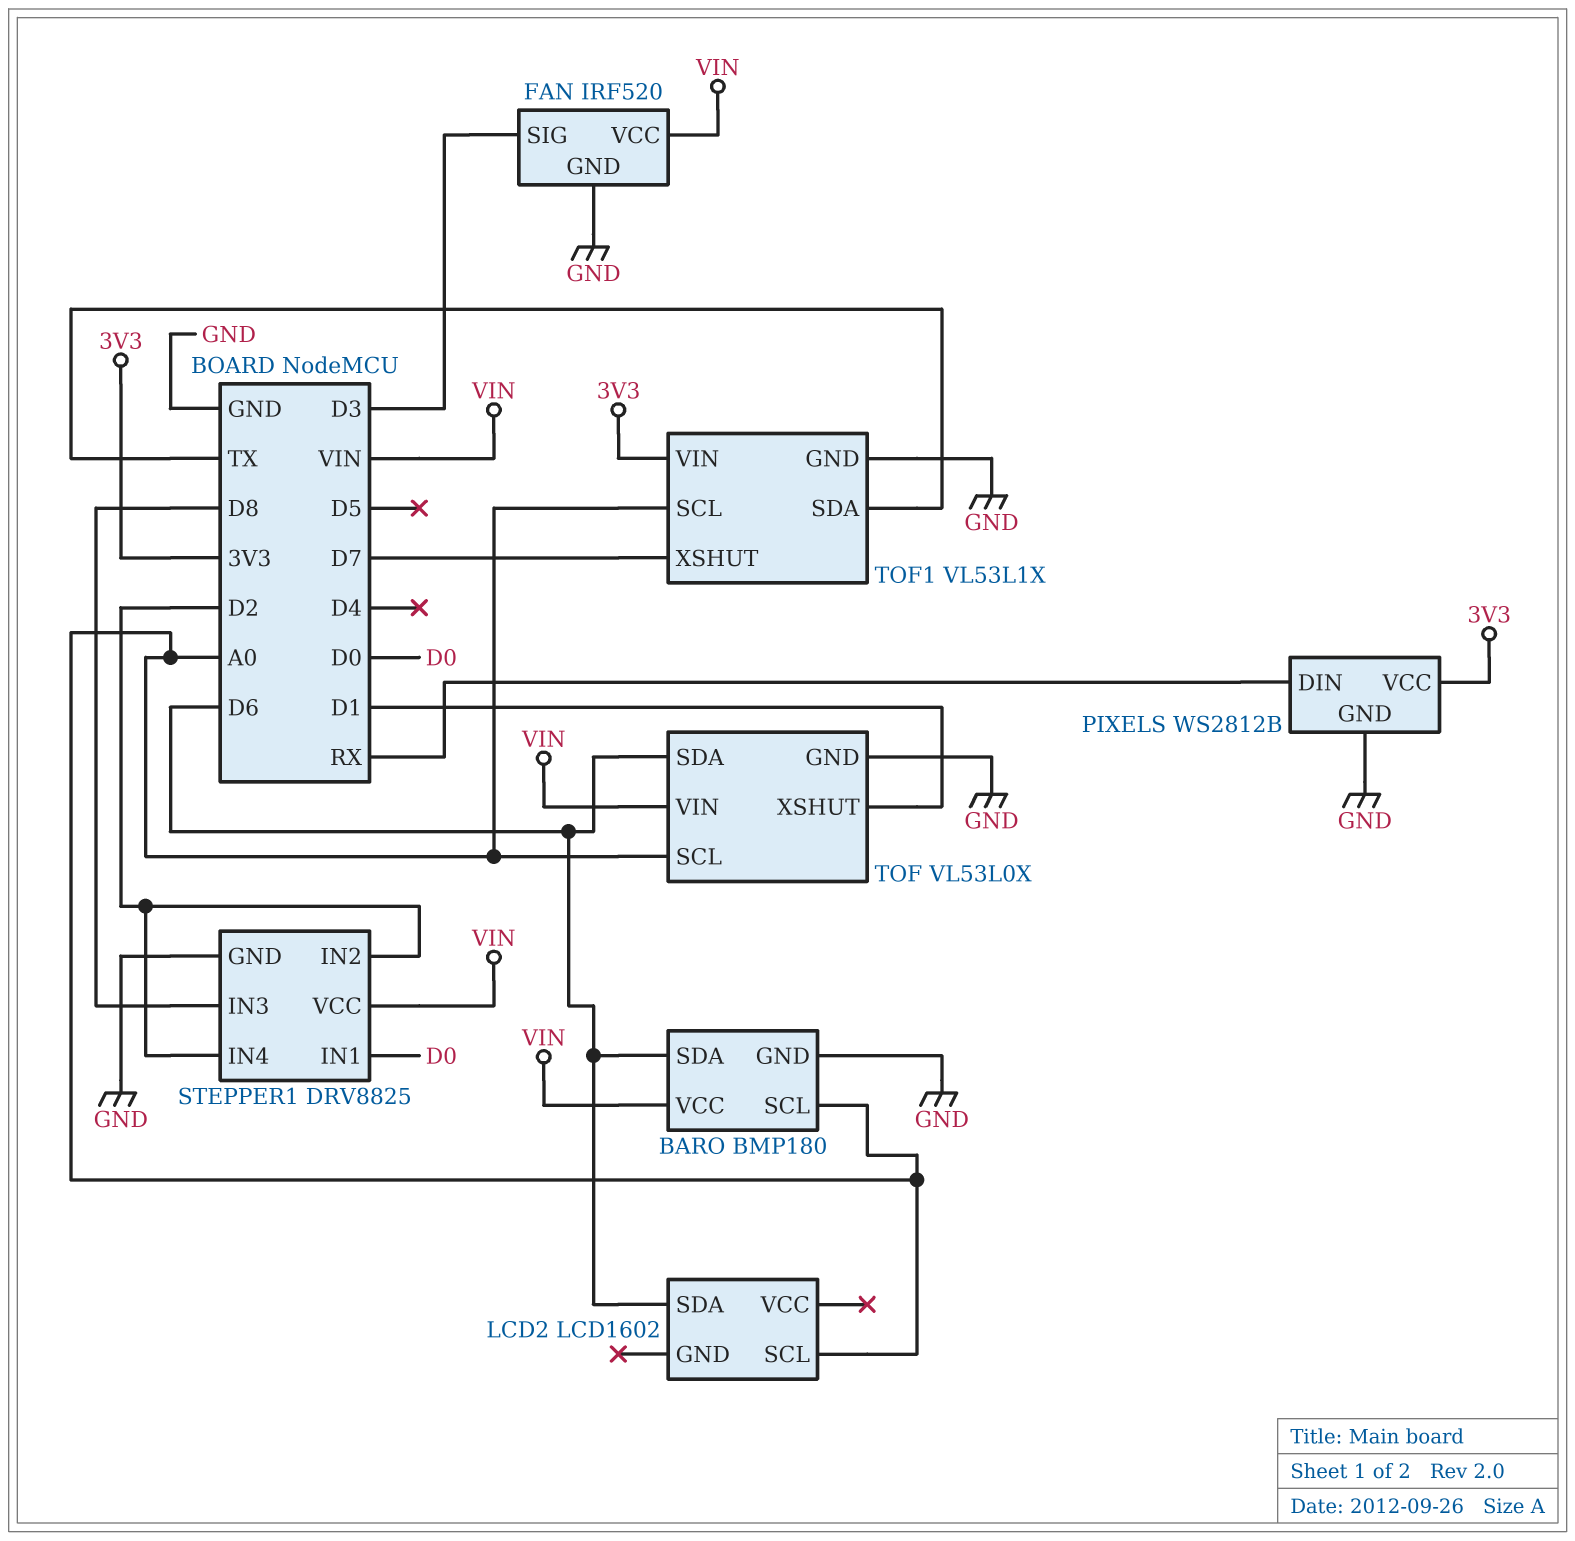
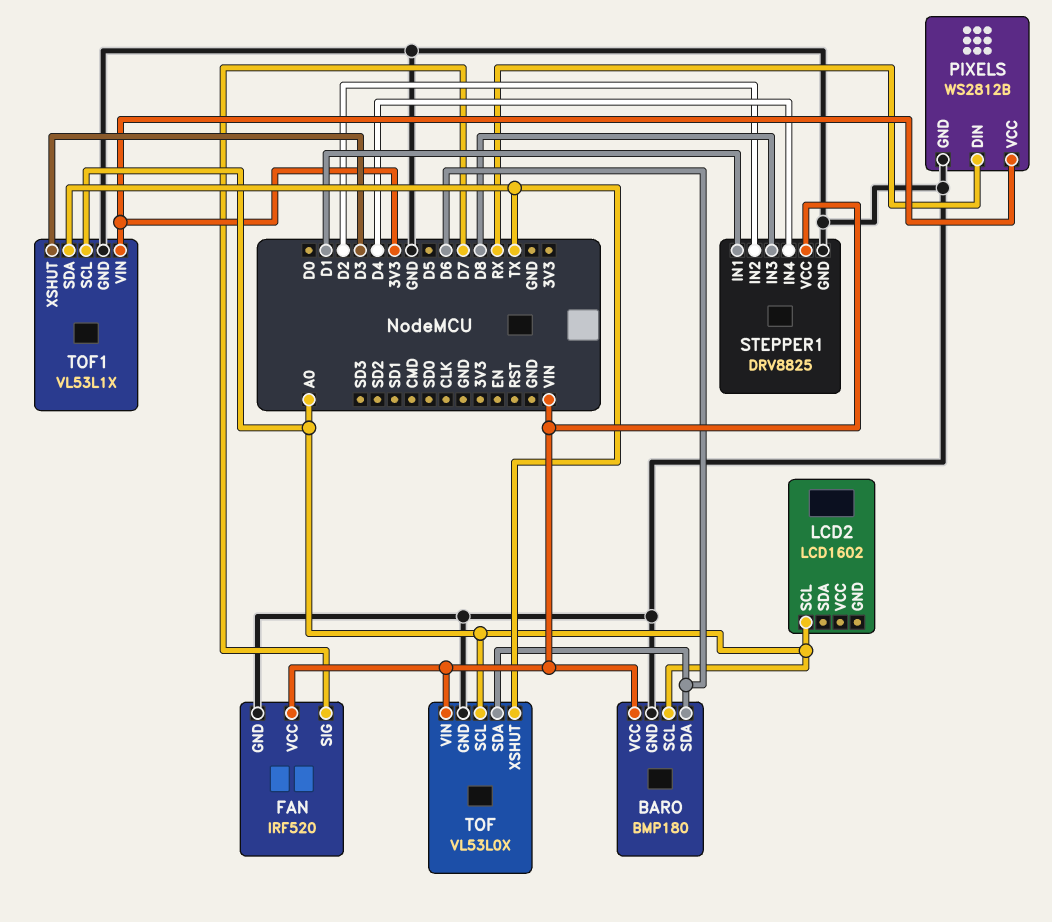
FAN pin SIG: D3 -> D7
LCD2 pin SDA: D6 -> none
STEPPER1 pin IN1: D0 -> D1
STEPPER1 pin IN4: D2 -> D4
TOF pin XSHUT: D1 -> TX
TOF1 pin XSHUT: D7 -> D3

